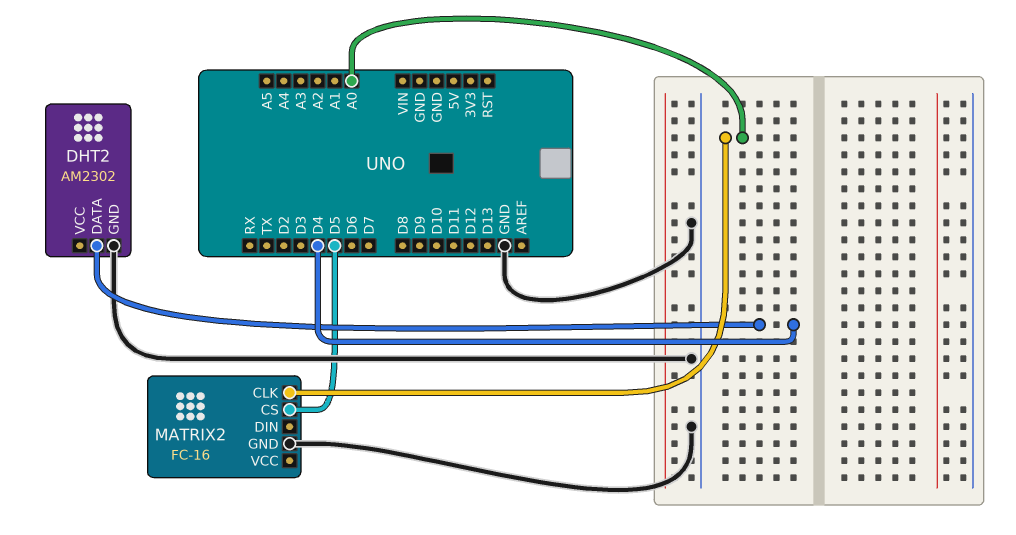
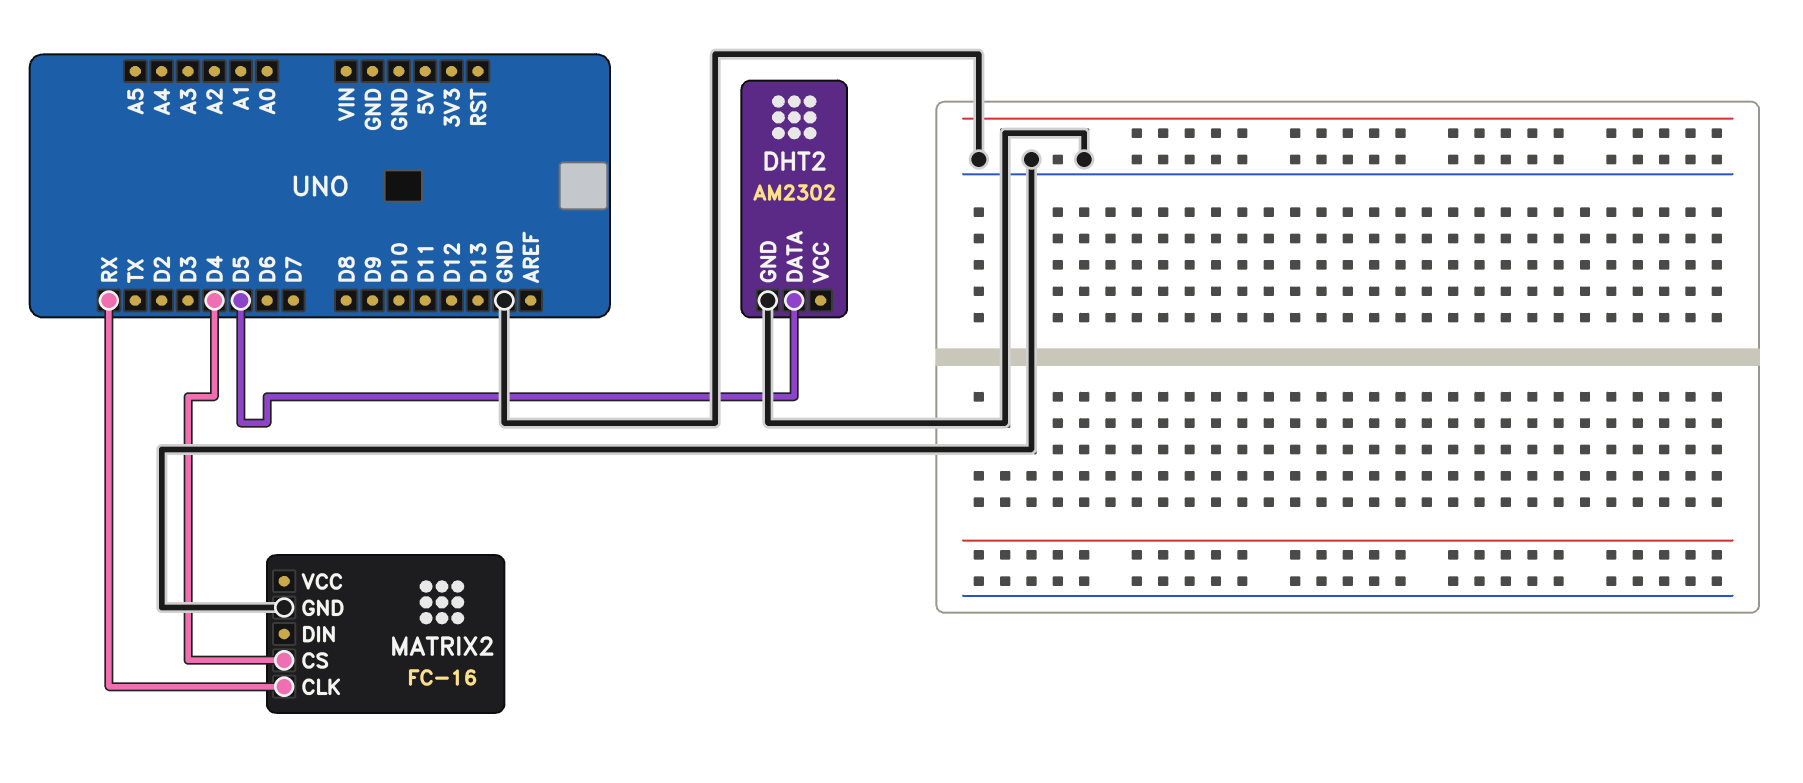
DHT2 pin DATA: D4 -> D5
MATRIX2 pin CLK: A0 -> RX
MATRIX2 pin CS: D5 -> D4

